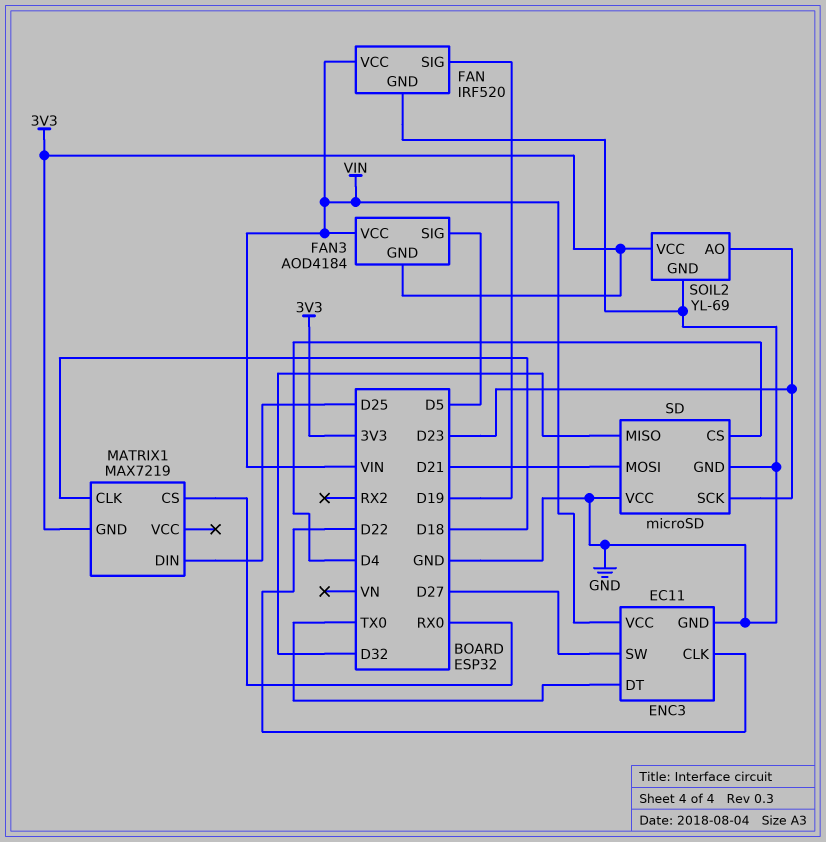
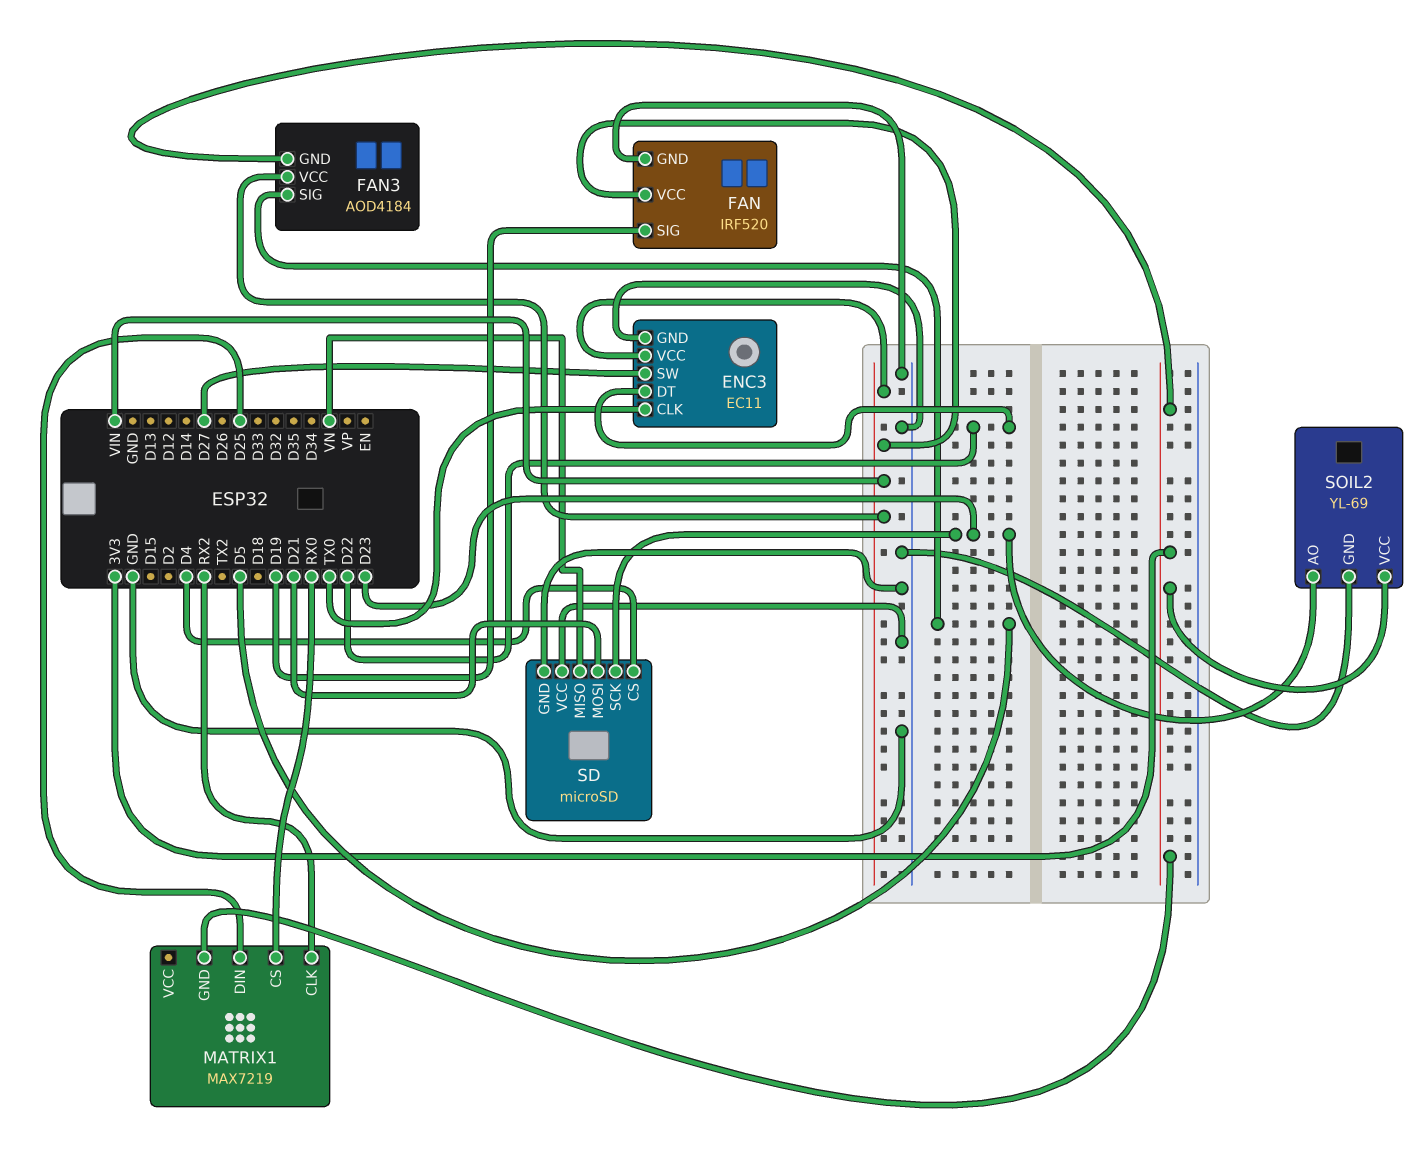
ENC3 pin CLK: D22 -> TX0
ENC3 pin DT: TX0 -> D22
MATRIX1 pin CLK: D18 -> RX2
SD pin MISO: D32 -> VN

